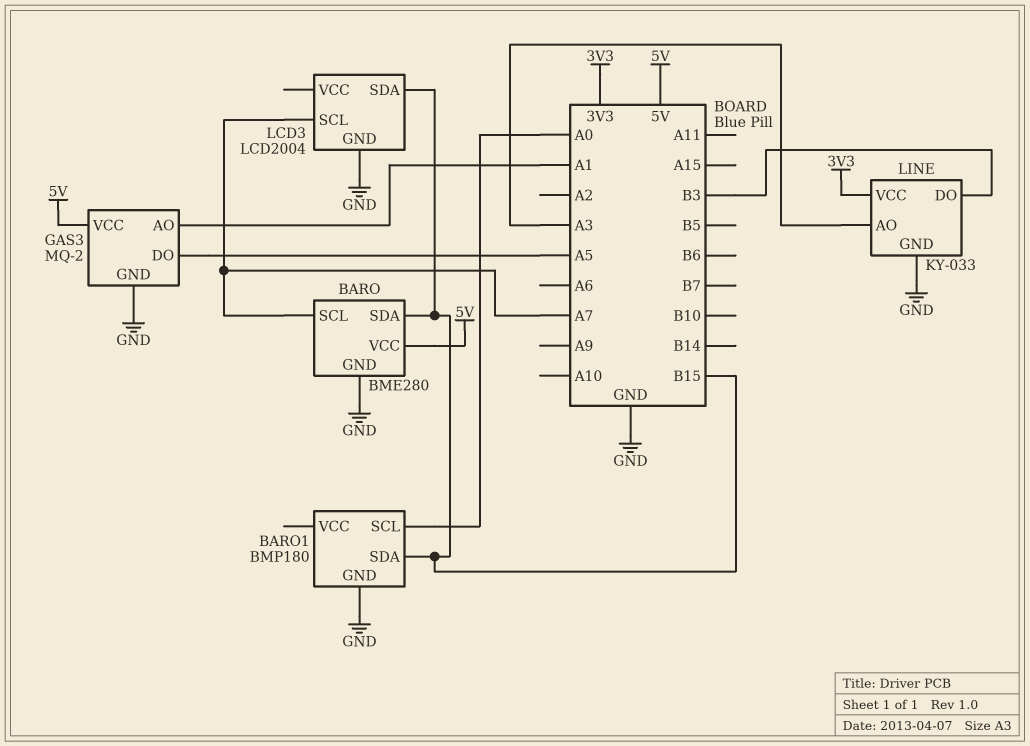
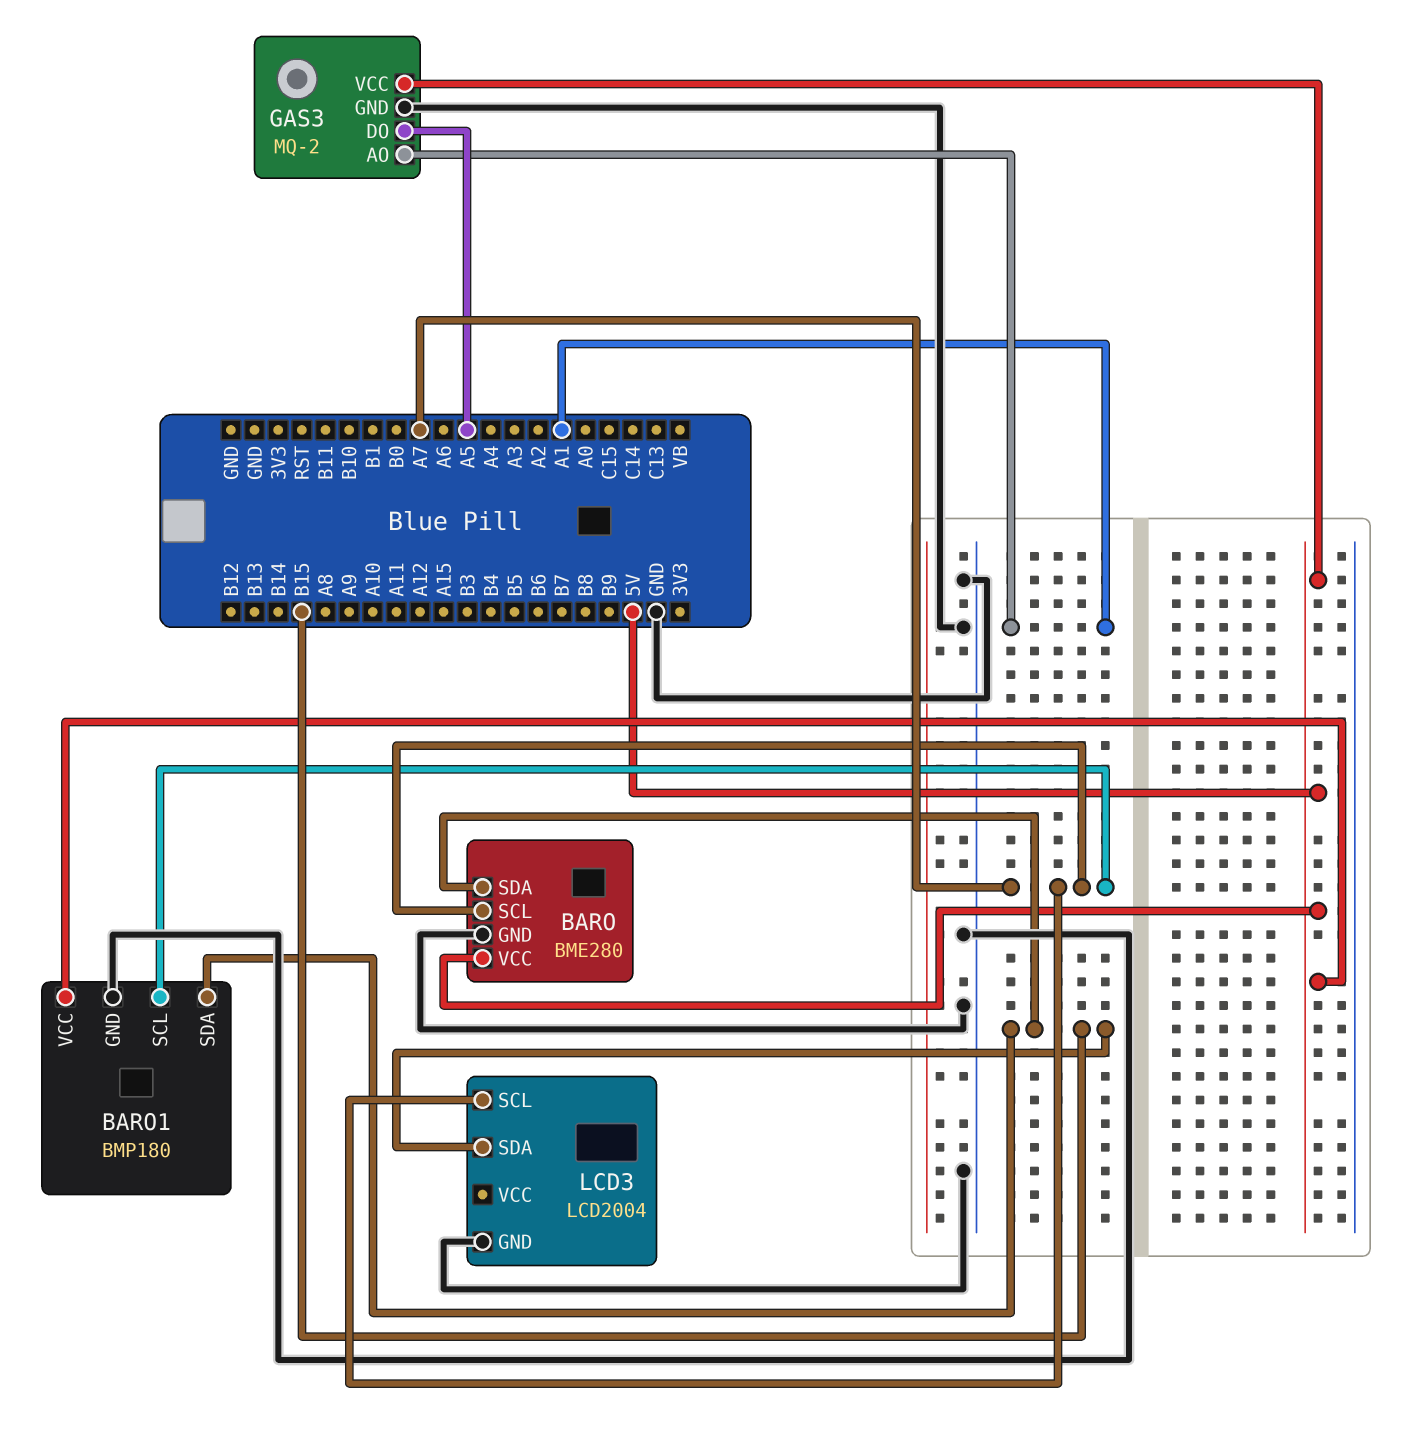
BARO1 pin SCL: A0 -> A7
BARO1 pin VCC: none -> 5V
LINE: KY-033 -> none
LINE pin AO: A3 -> none
LINE pin DO: B3 -> none
LINE pin GND: GND -> none
LINE pin VCC: 3V3 -> none

